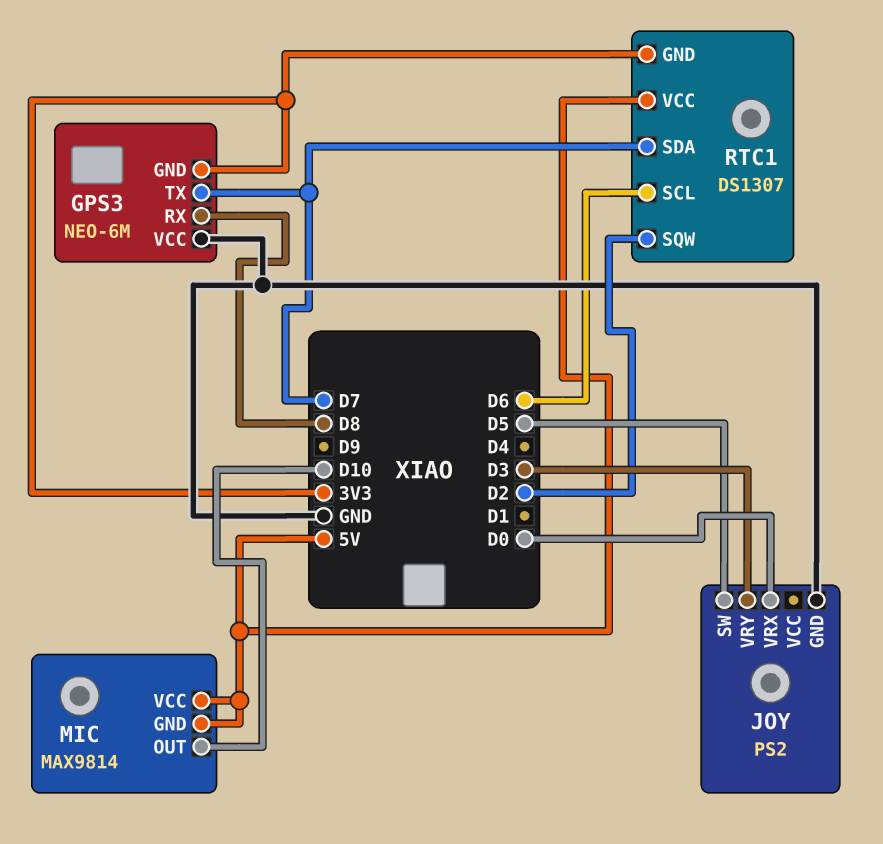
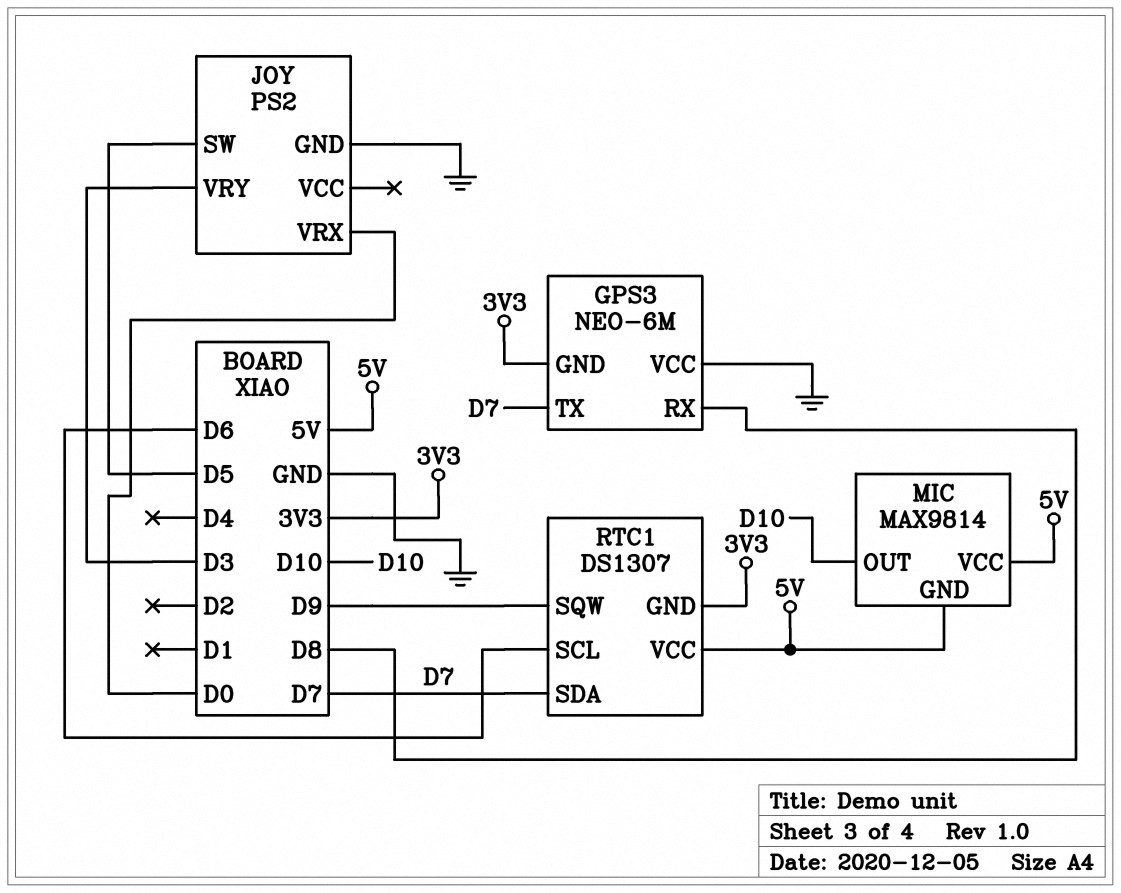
RTC1 pin SQW: D2 -> D9

